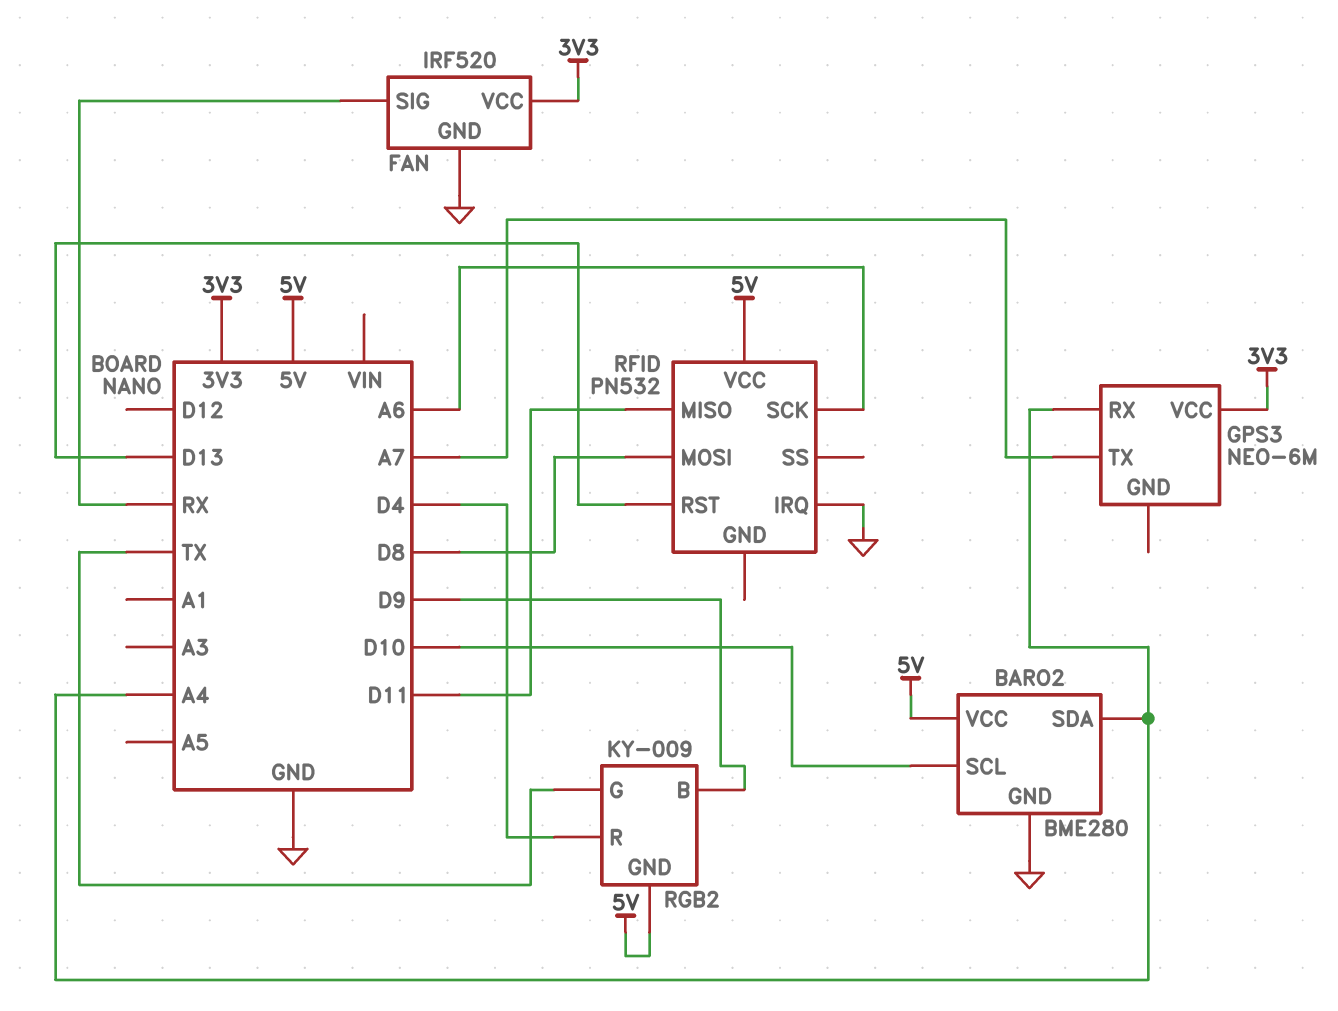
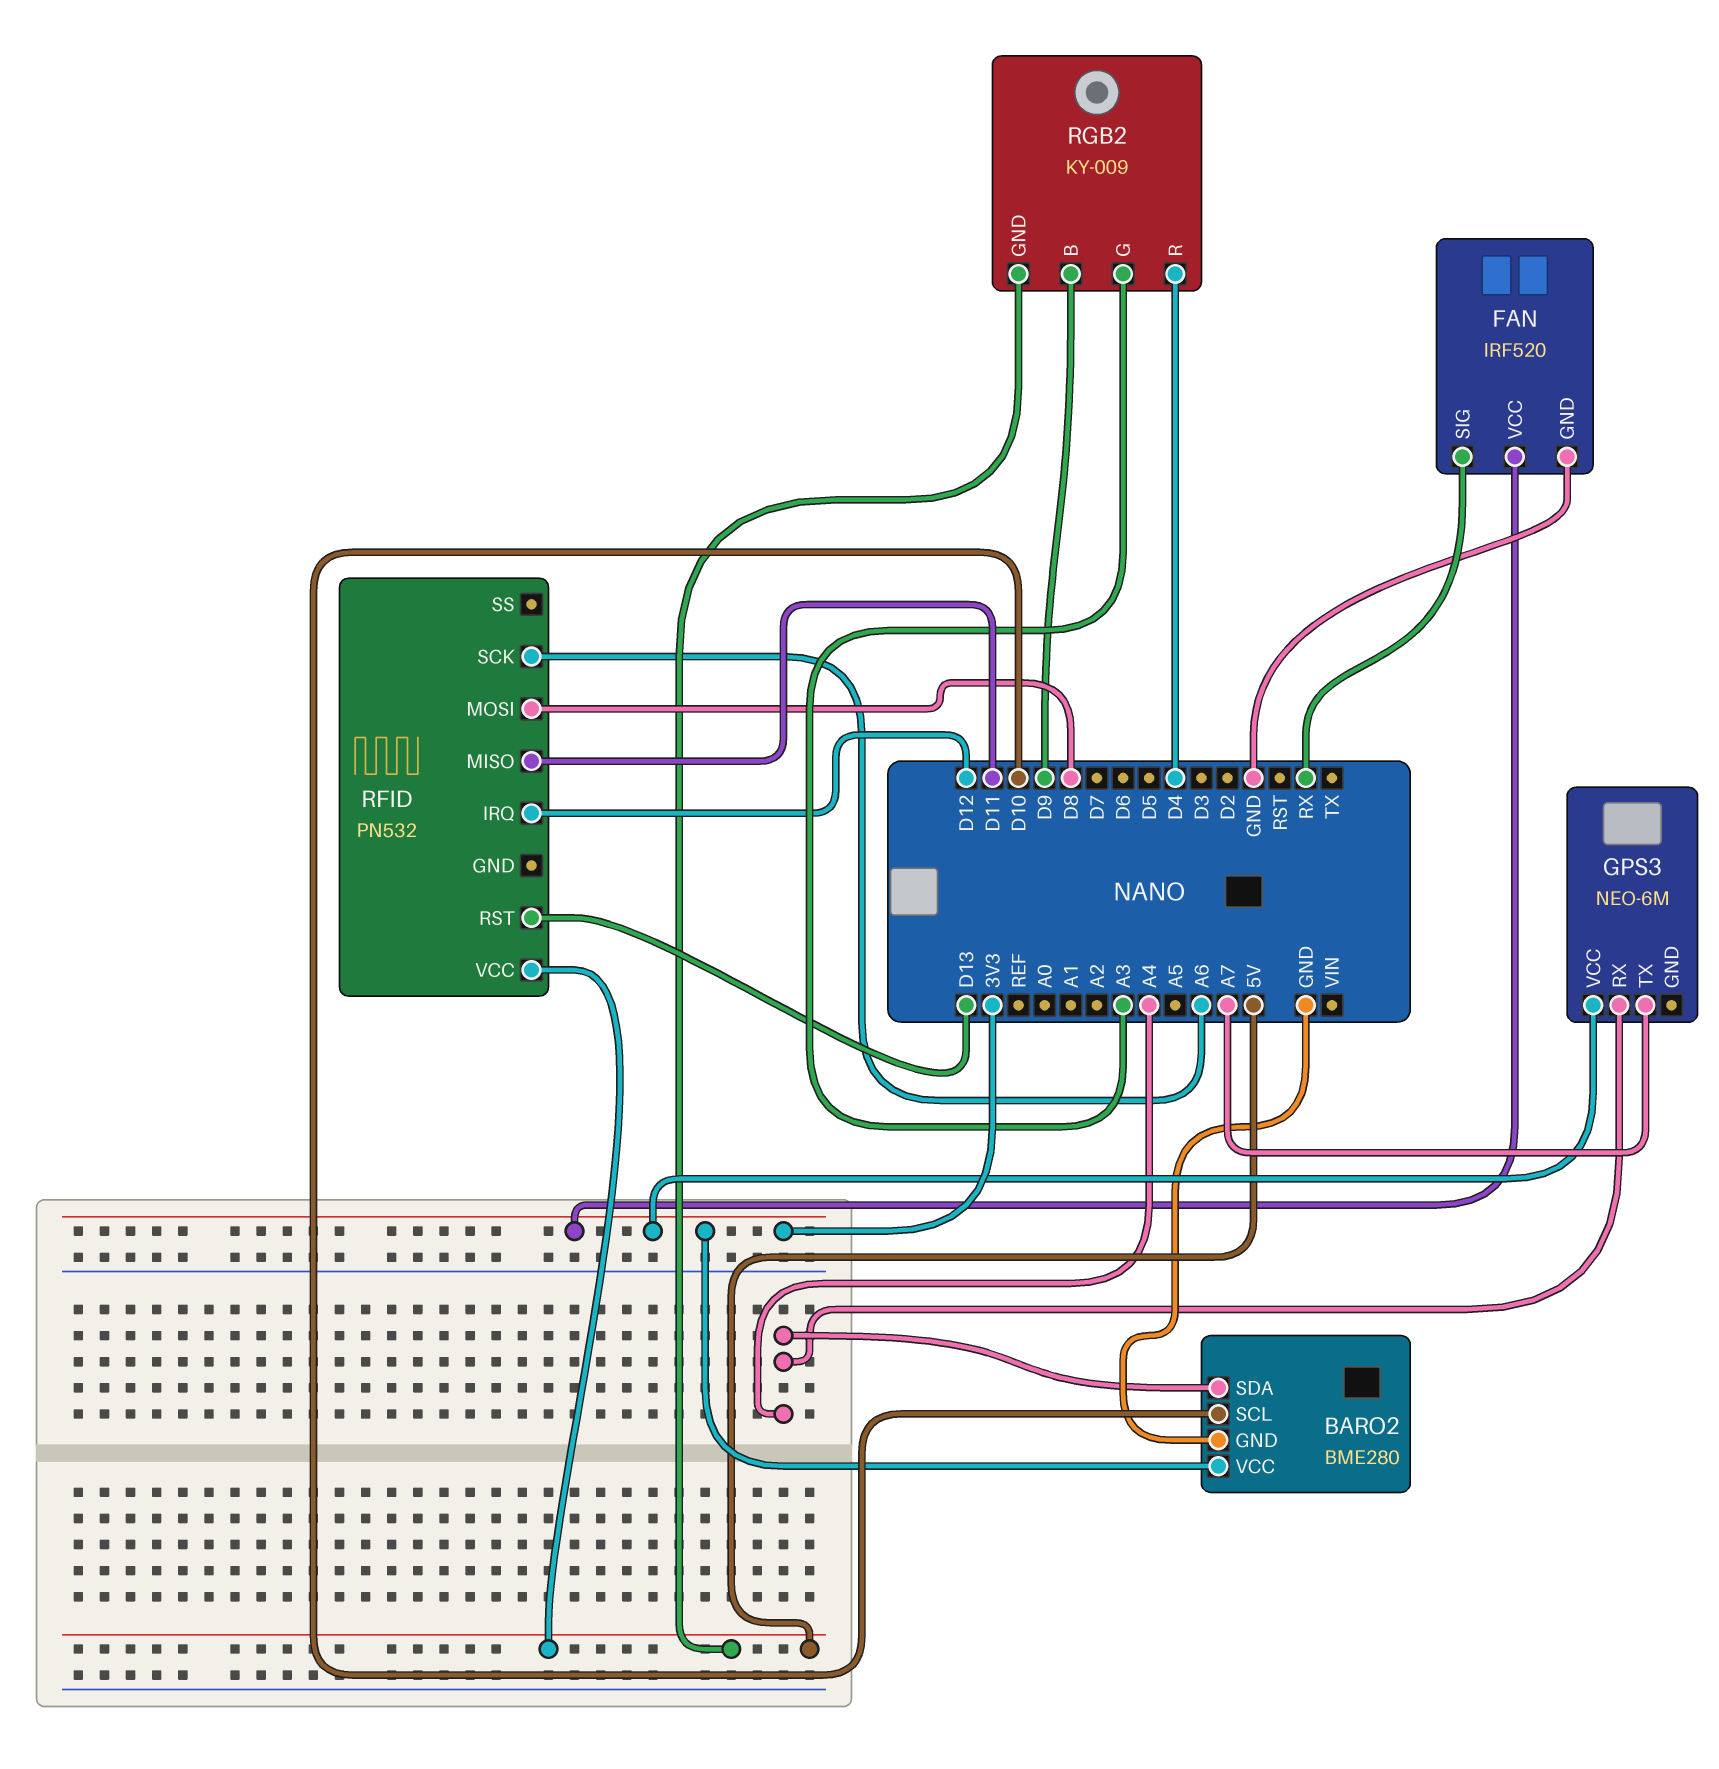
BARO2 pin VCC: 5V -> 3V3
RFID pin IRQ: GND -> D12
RGB2 pin G: TX -> A3

